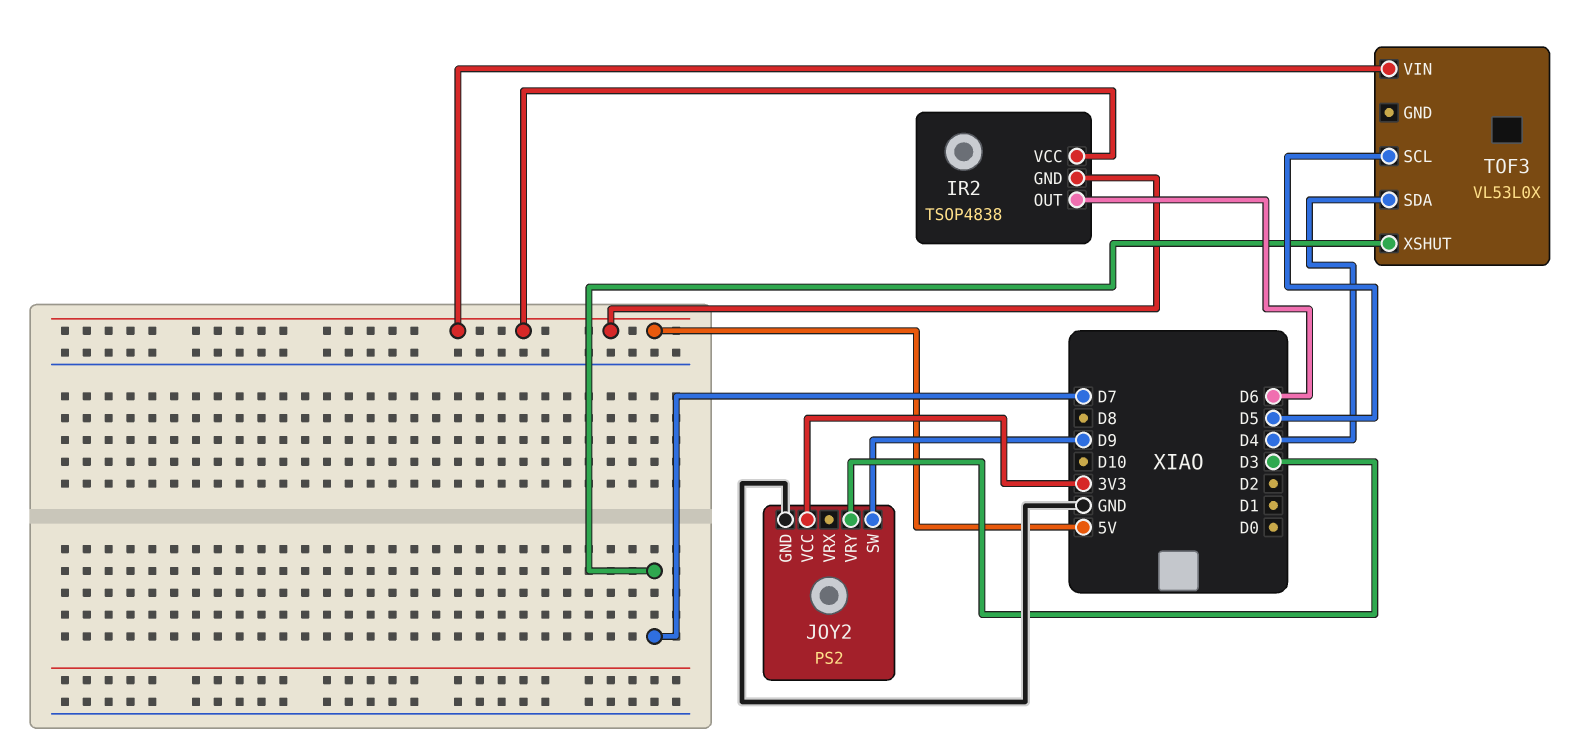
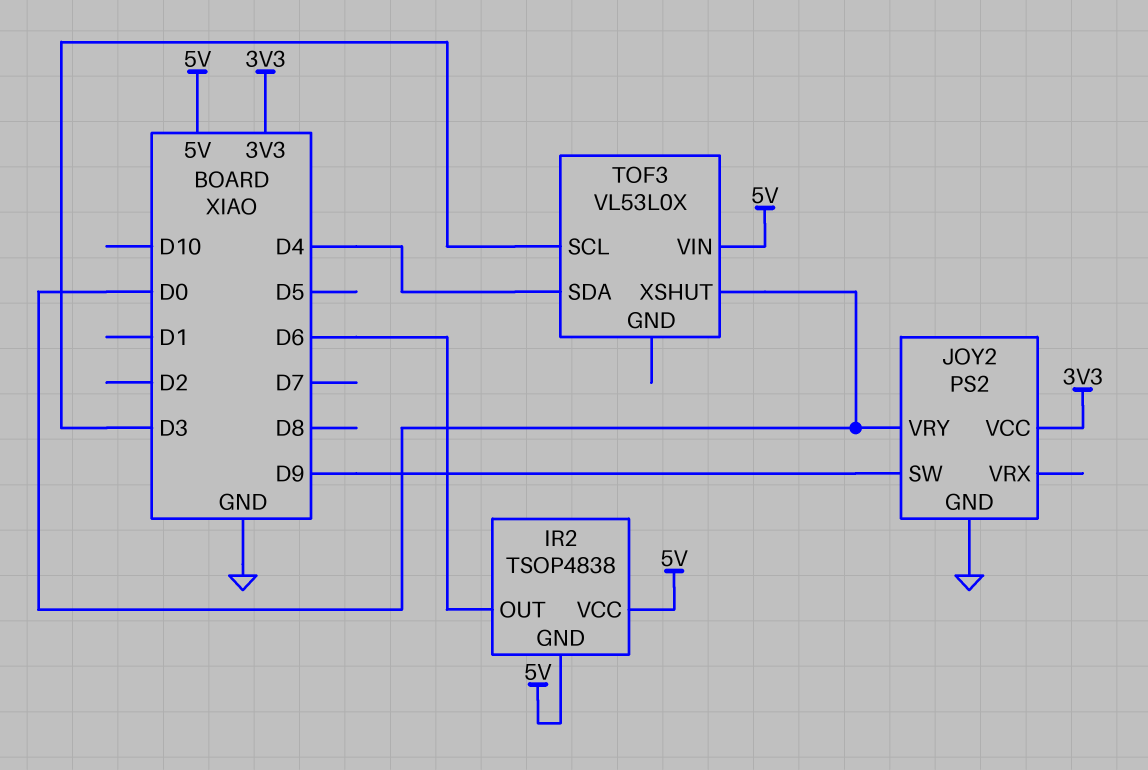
JOY2 pin VRY: D3 -> D0
TOF3 pin SCL: D5 -> D3
TOF3 pin XSHUT: D7 -> D0

